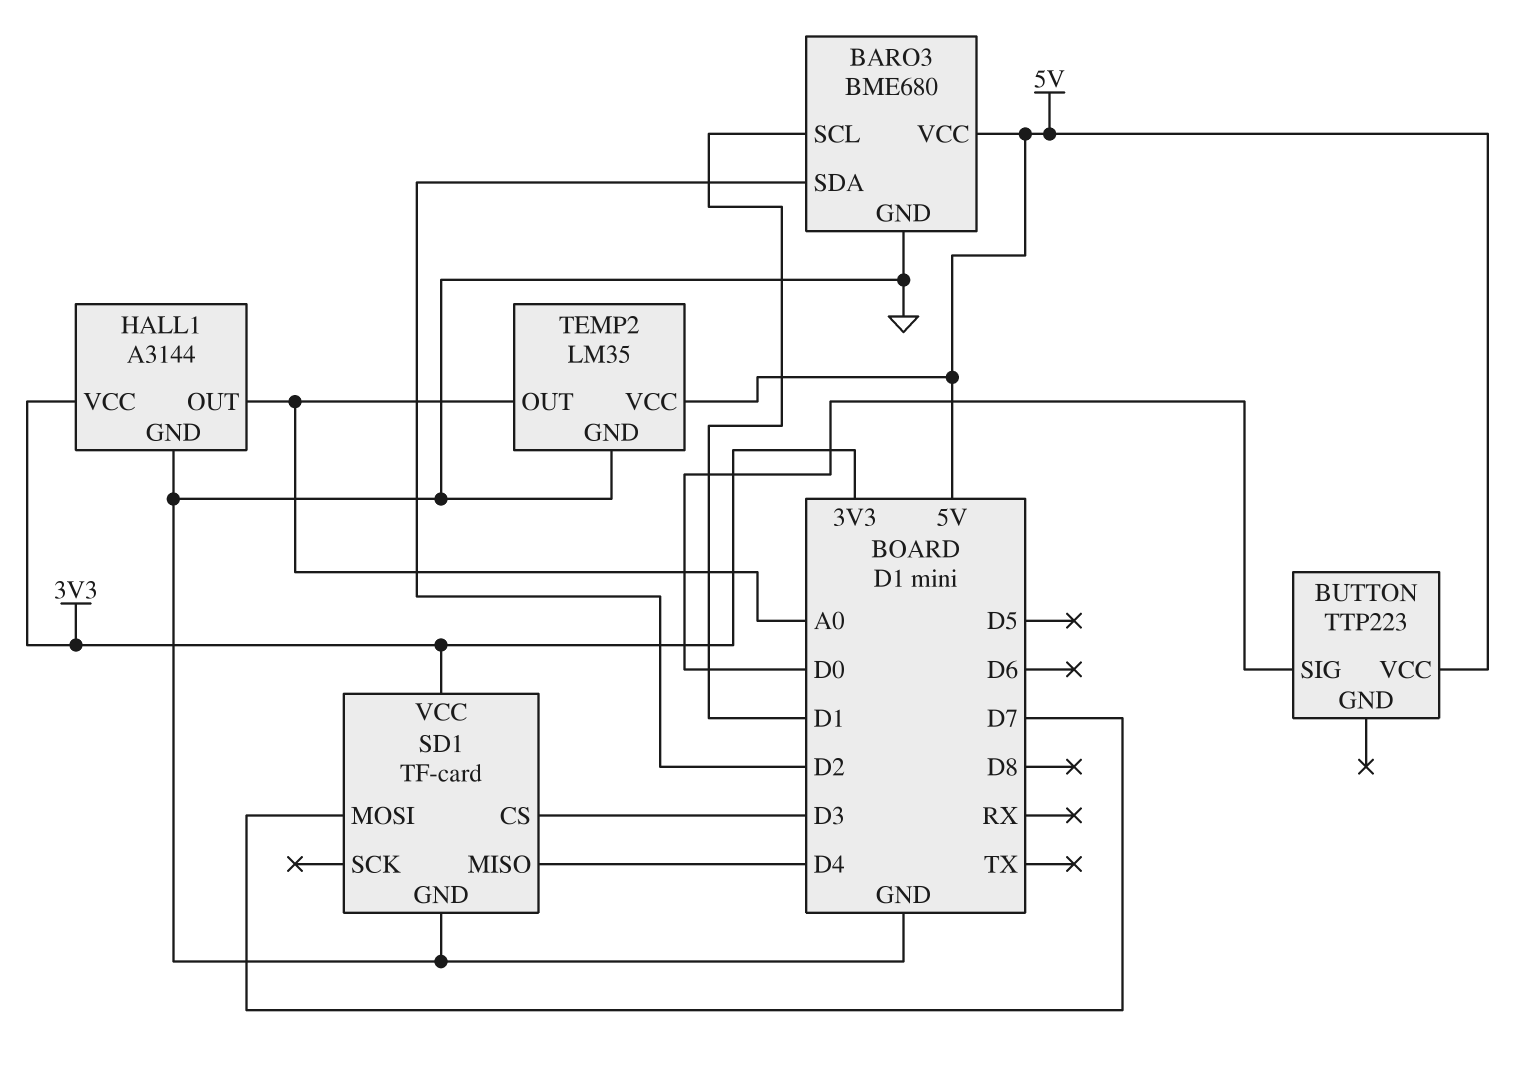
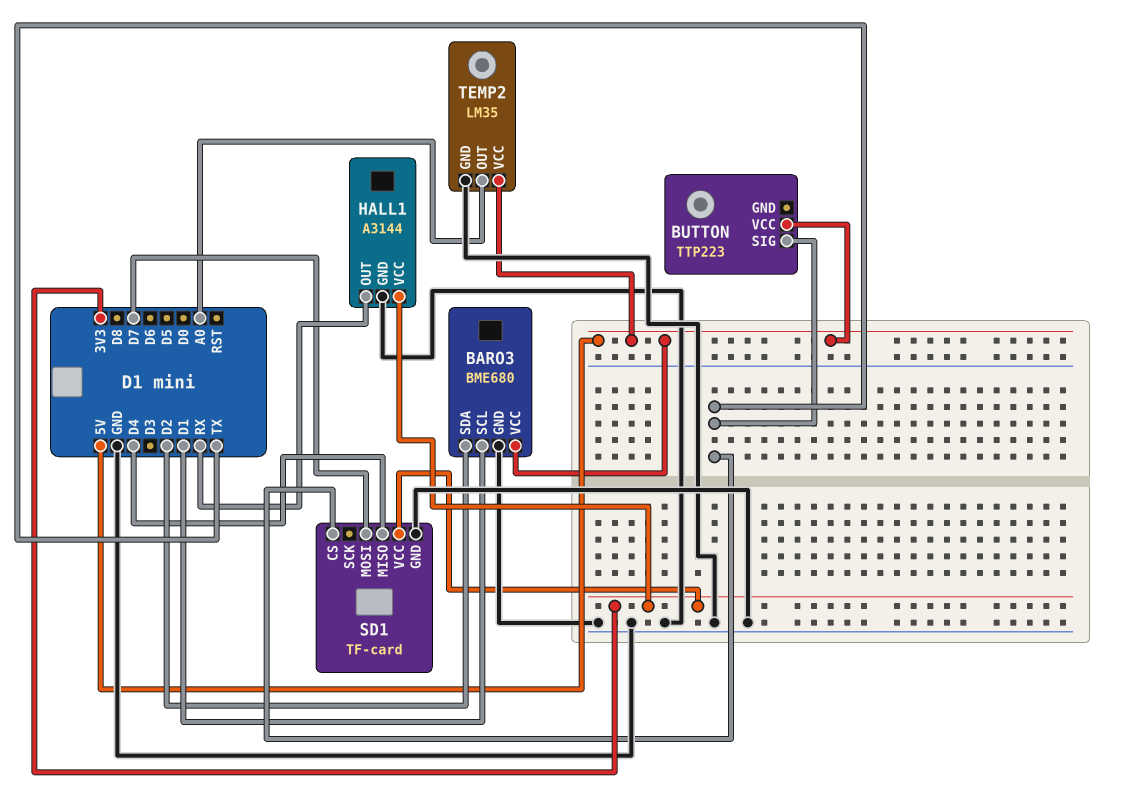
BUTTON pin SIG: D0 -> TX
HALL1 pin OUT: A0 -> RX
SD1 pin CS: D3 -> TX

